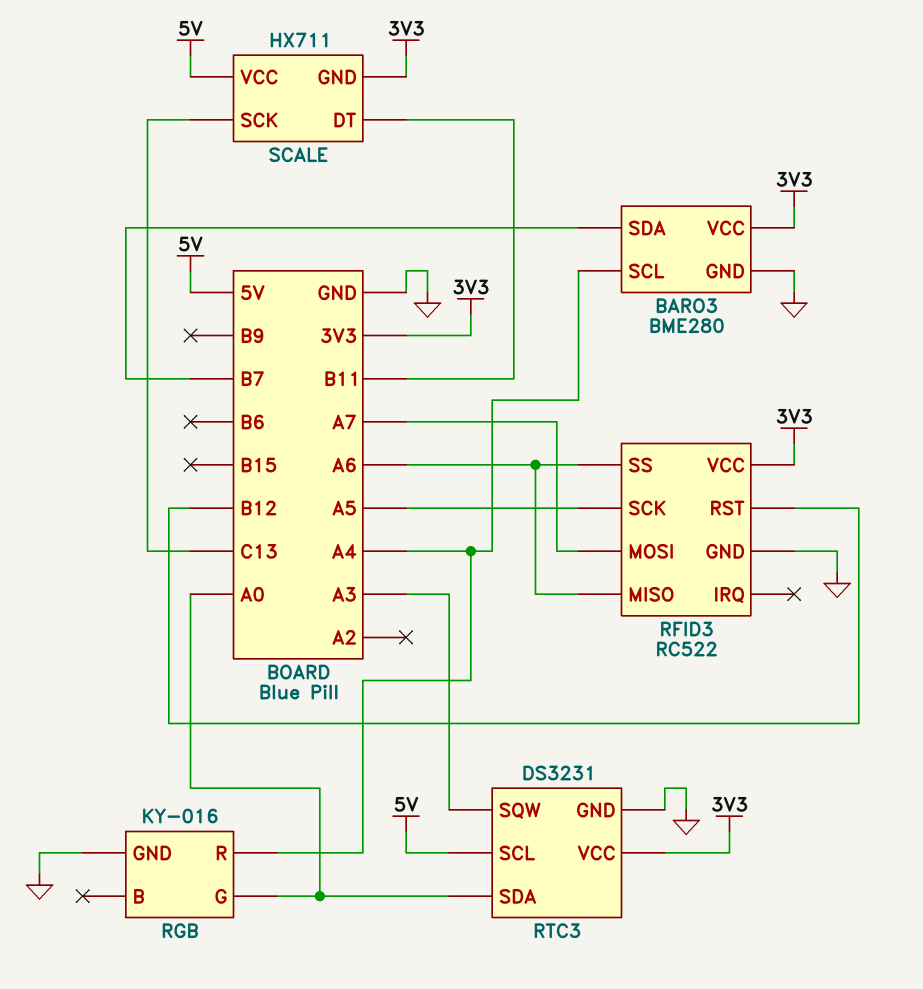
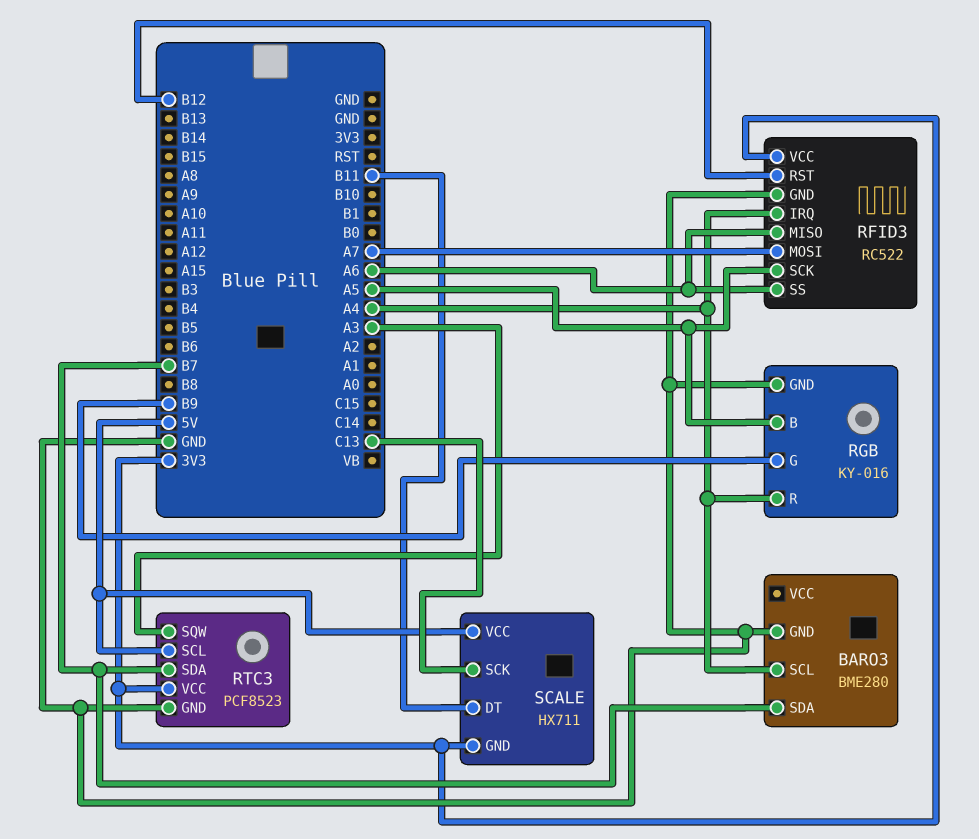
BARO3 pin VCC: 3V3 -> none
RFID3 pin IRQ: none -> A4
RGB pin B: none -> A5
RGB pin G: A0 -> B9
RTC3: DS3231 -> PCF8523
RTC3 pin SDA: A0 -> B7

